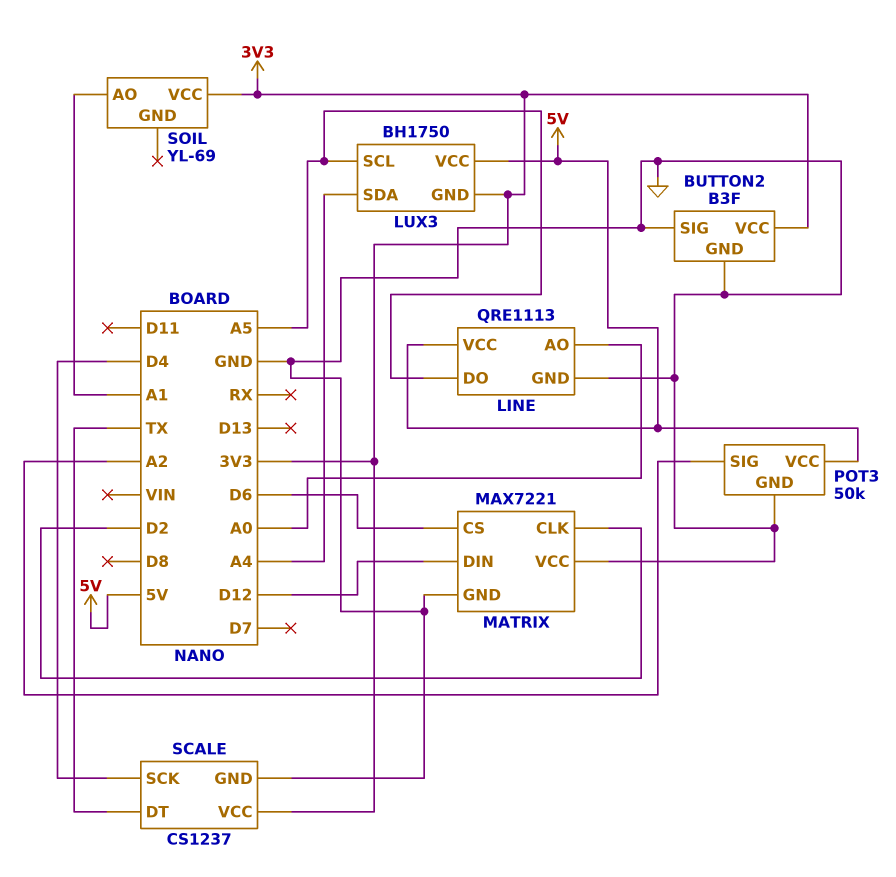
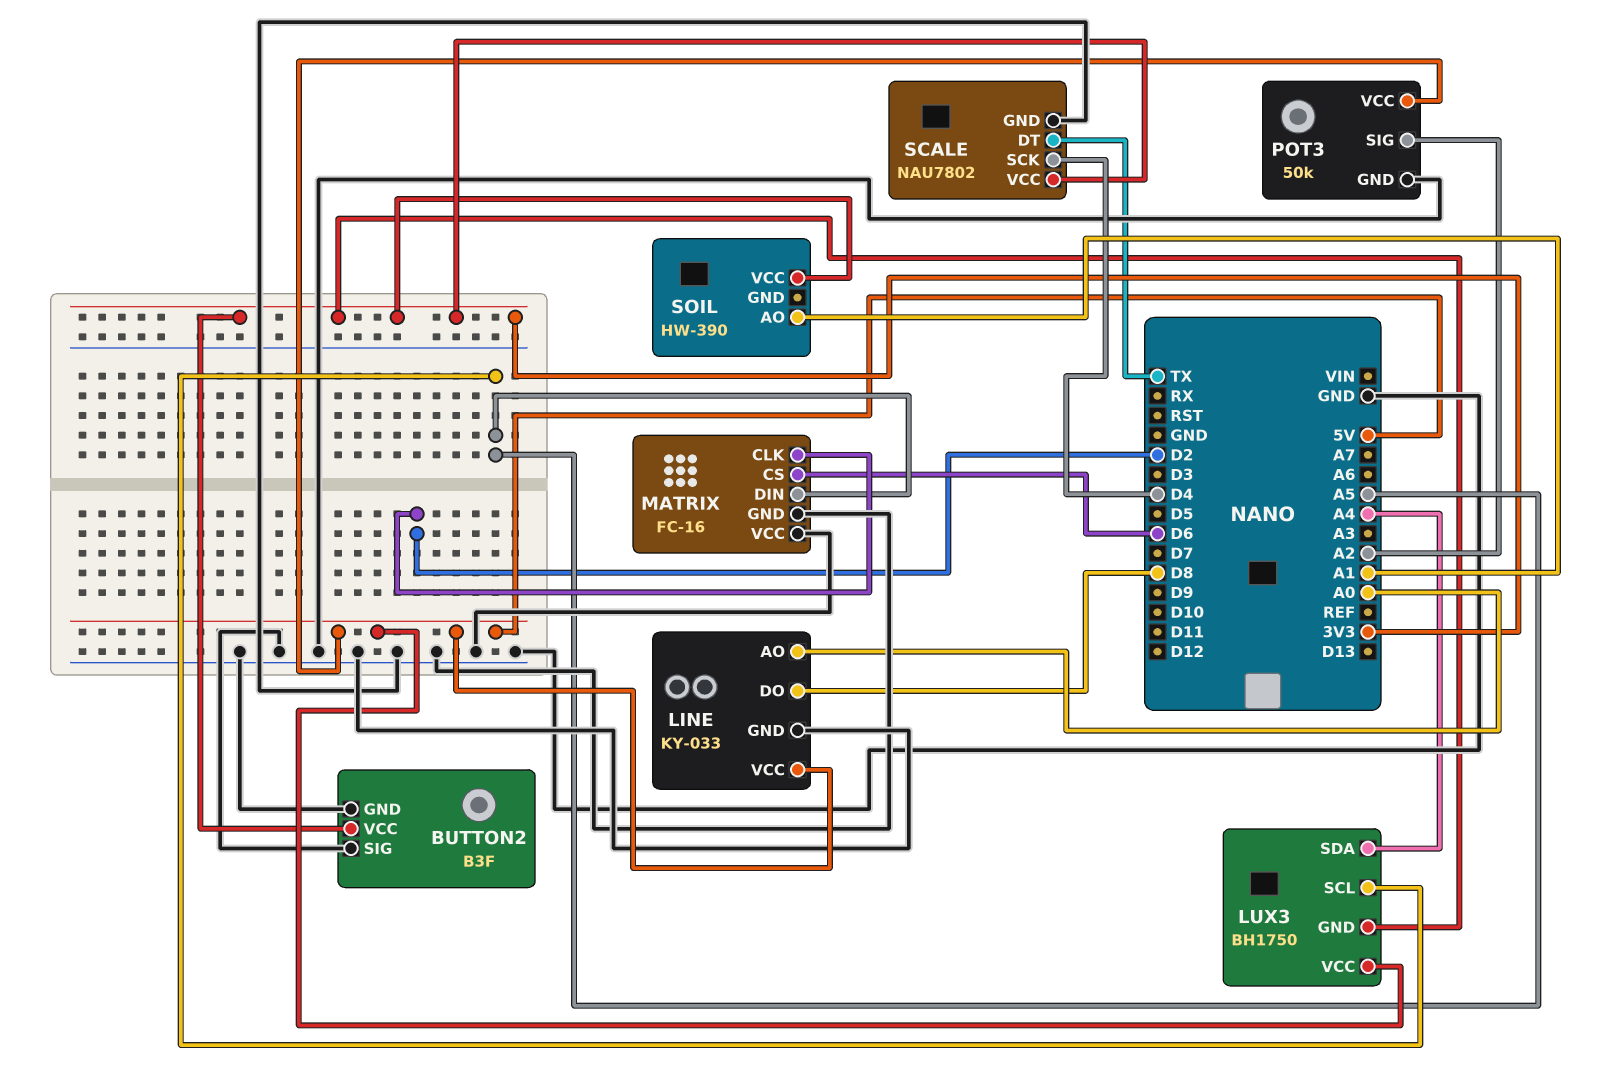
LINE: QRE1113 -> KY-033
LINE pin DO: A5 -> D8
MATRIX: MAX7221 -> FC-16
MATRIX pin DIN: D12 -> A5
SCALE: CS1237 -> NAU7802
SOIL: YL-69 -> HW-390

